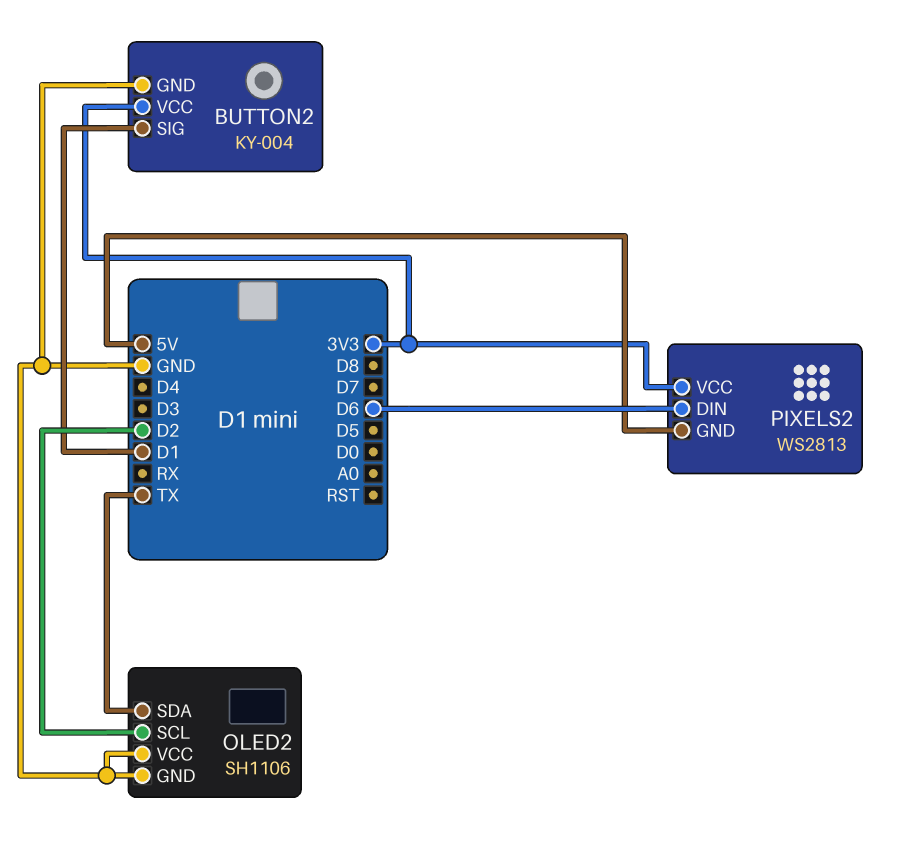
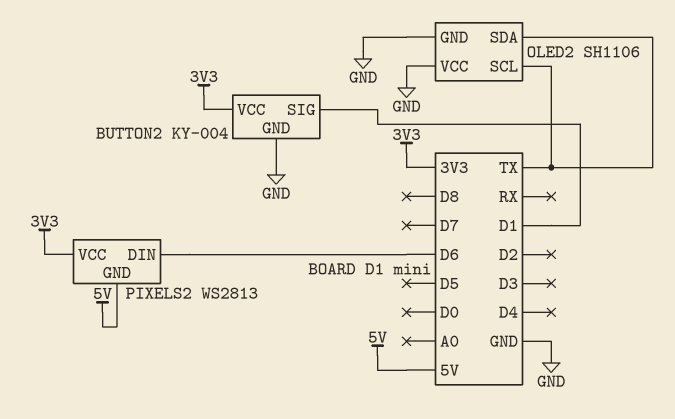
OLED2 pin SCL: D2 -> TX

